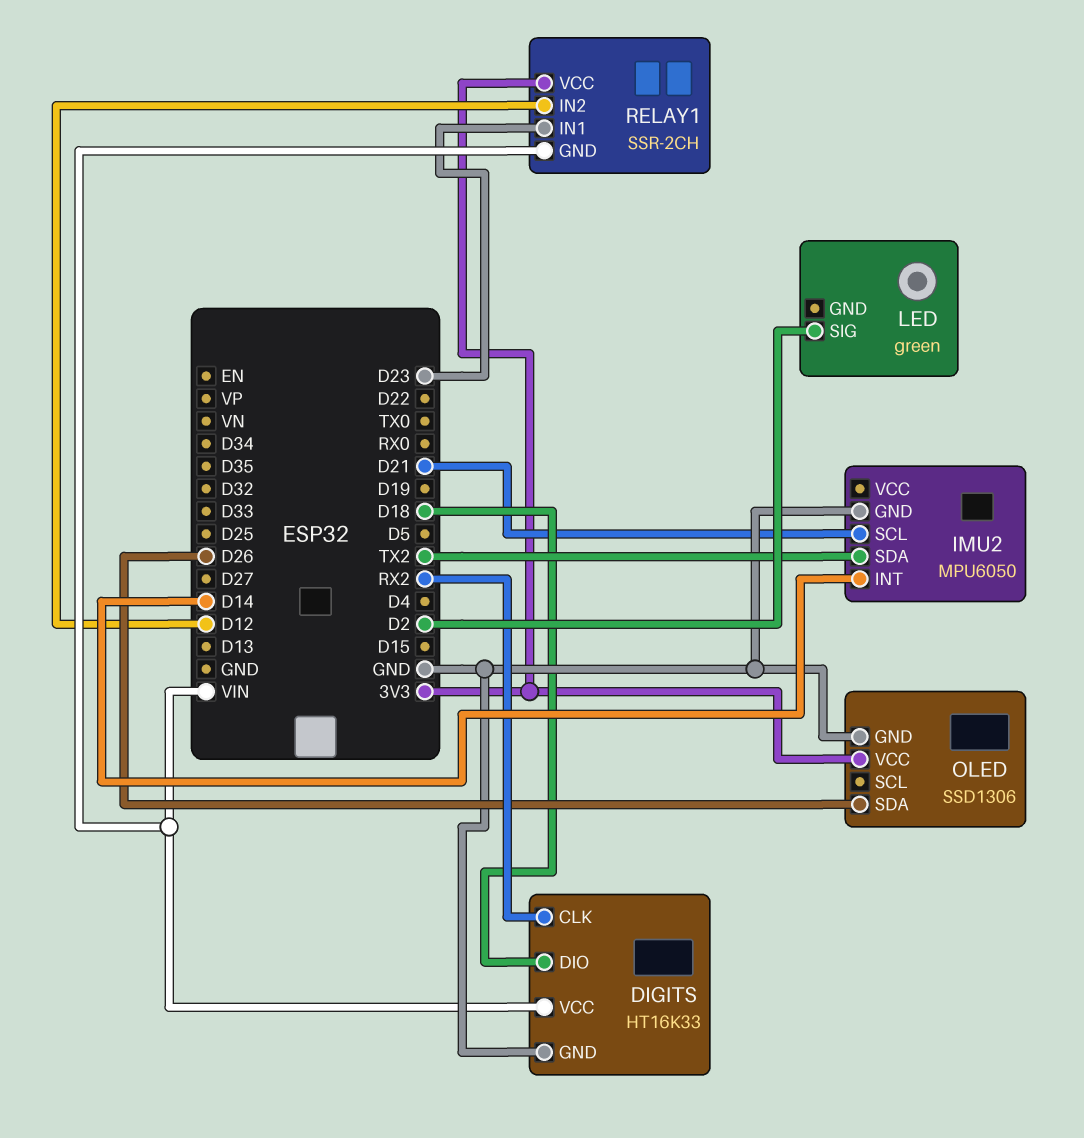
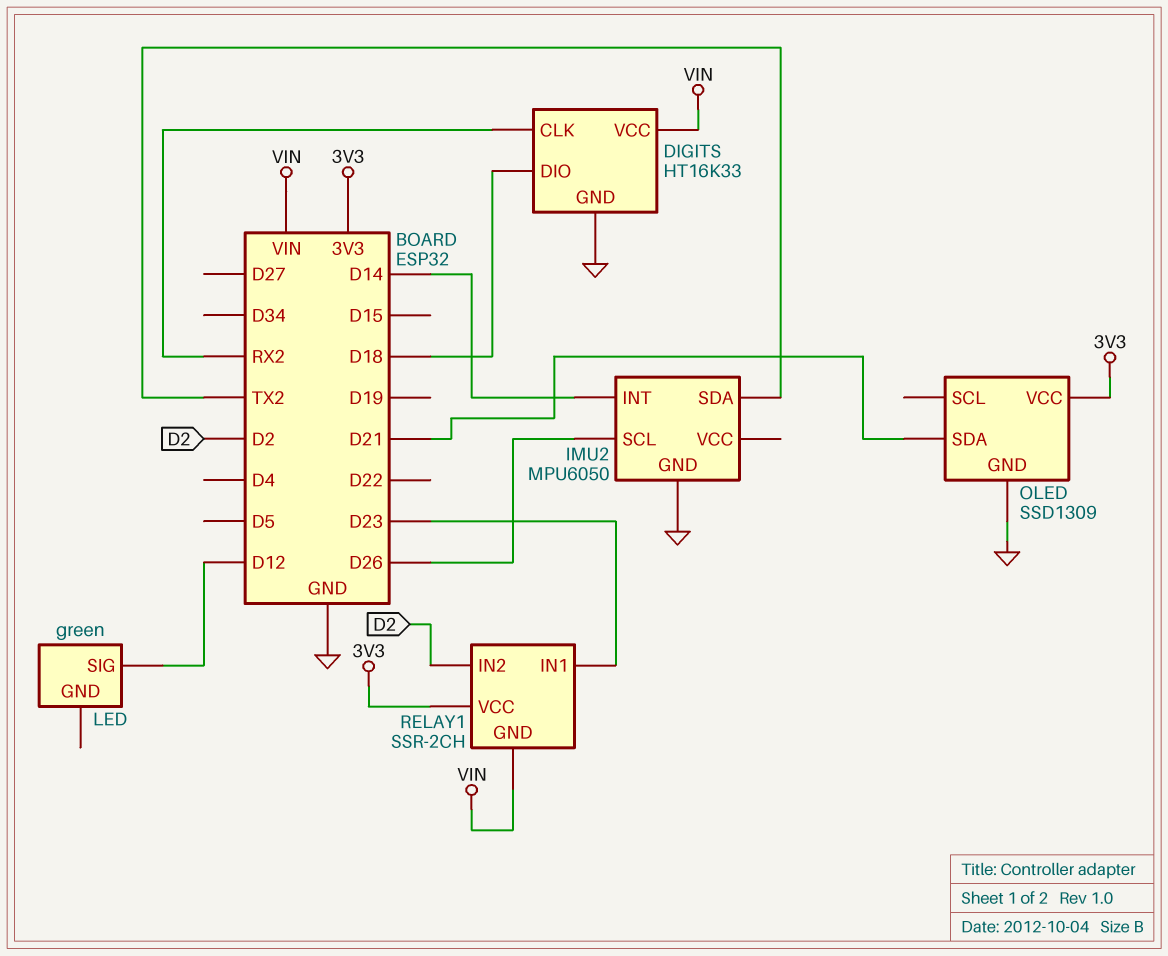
IMU2 pin SCL: D21 -> D26
LED pin SIG: D2 -> D12
OLED: SSD1306 -> SSD1309
OLED pin SDA: D26 -> D21
RELAY1 pin IN2: D12 -> D2

